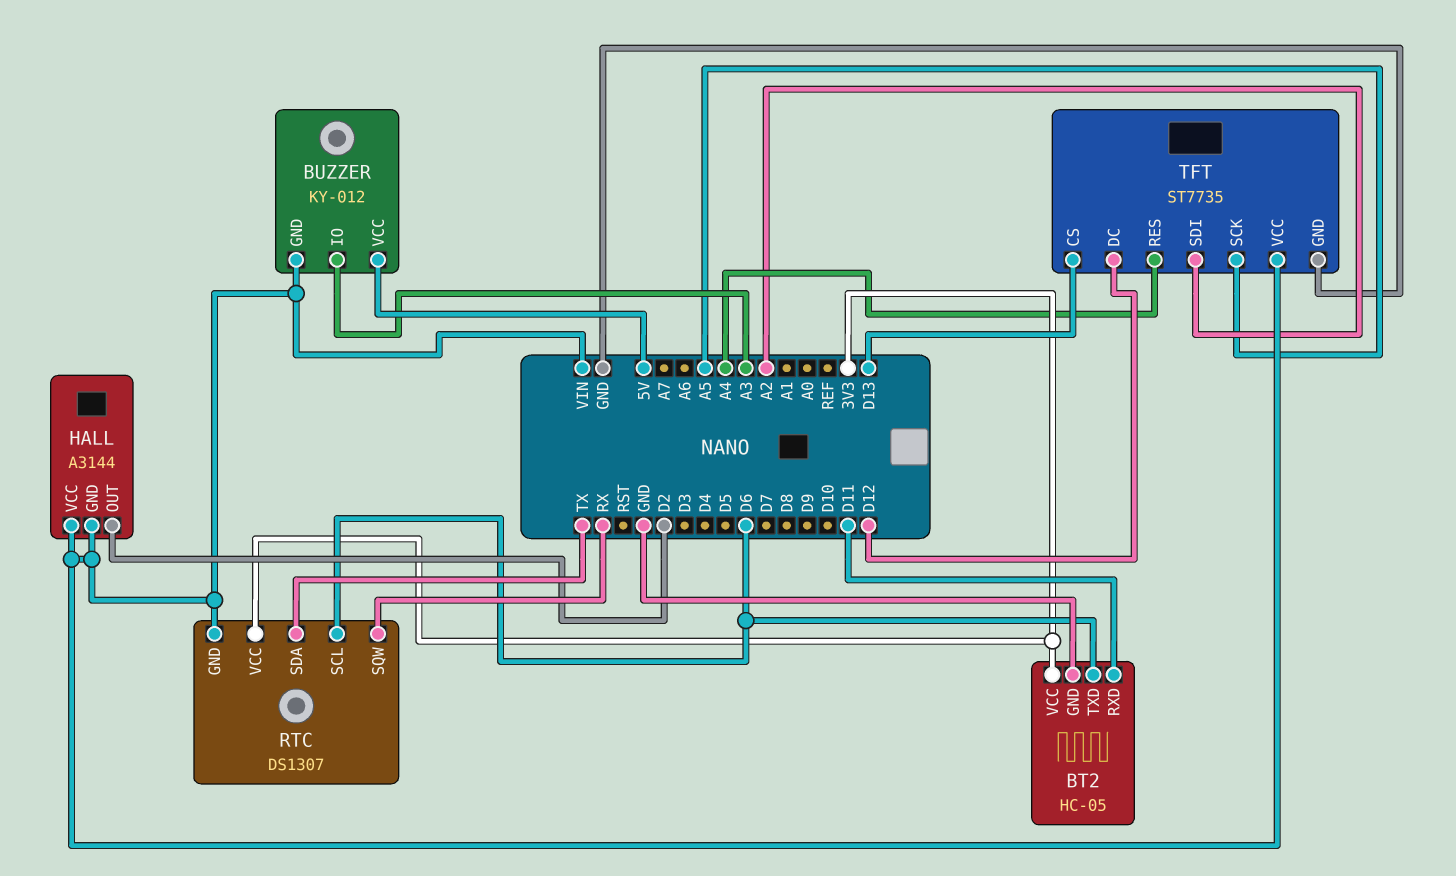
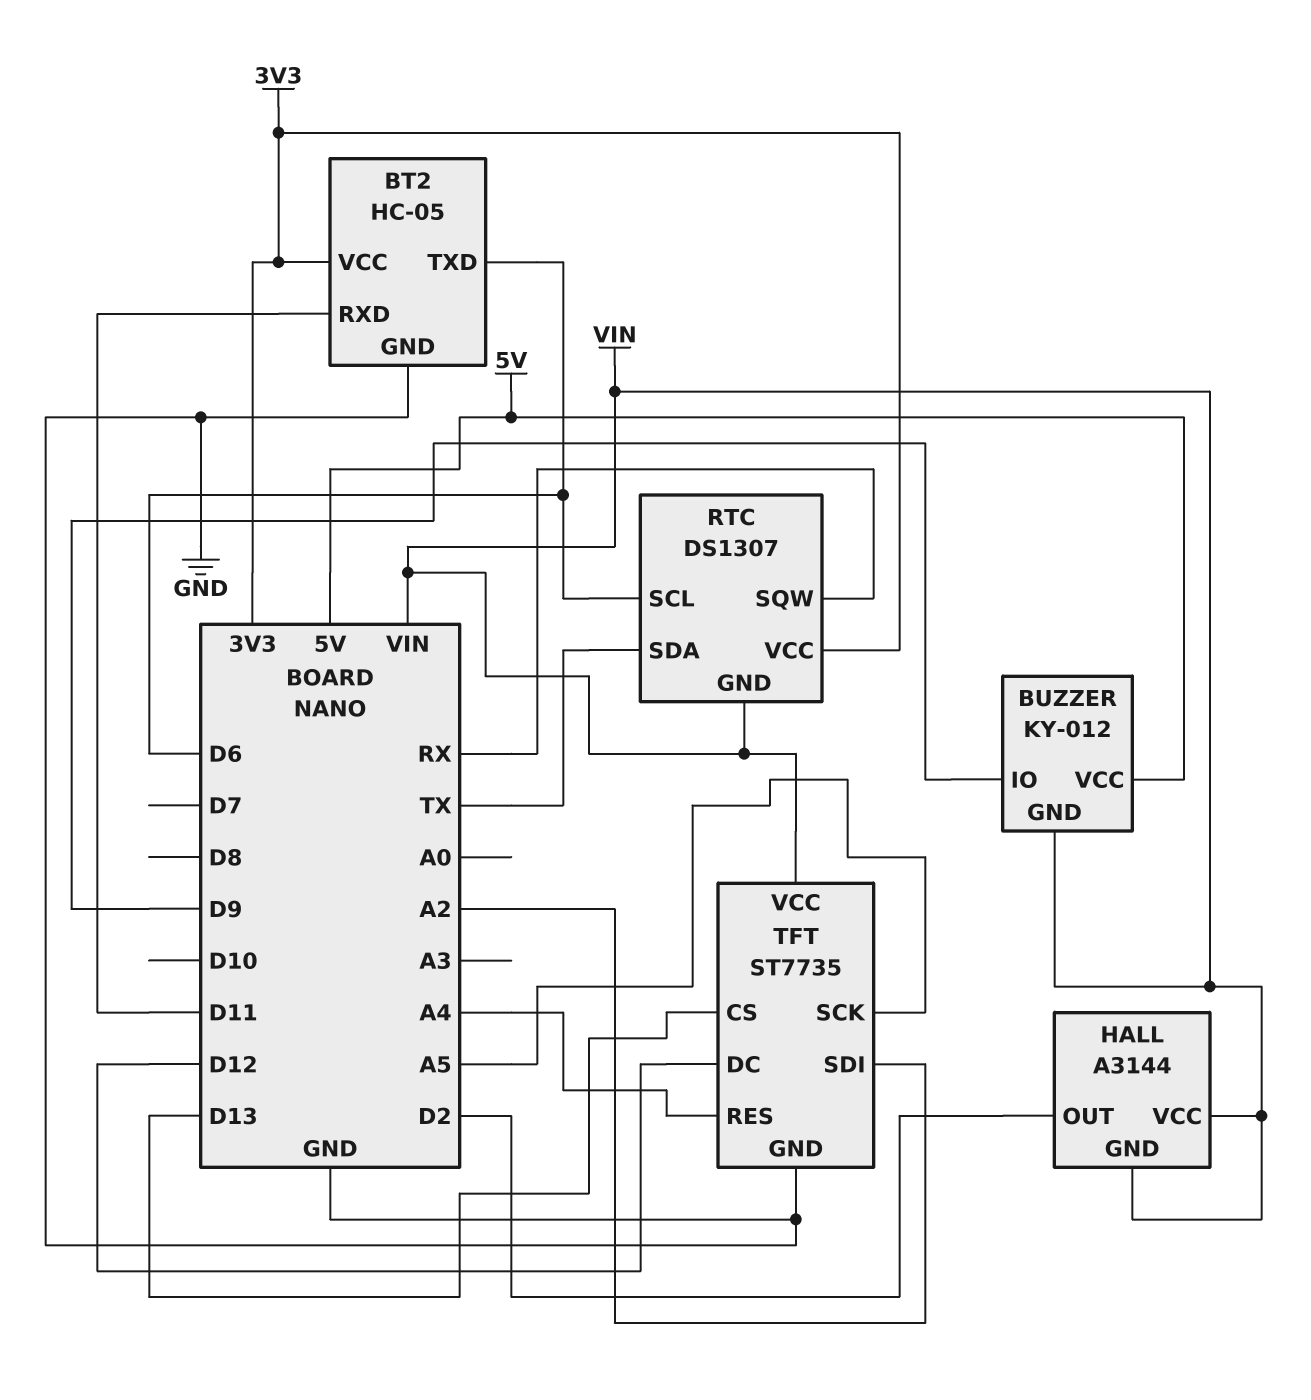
BUZZER pin IO: A3 -> D9

